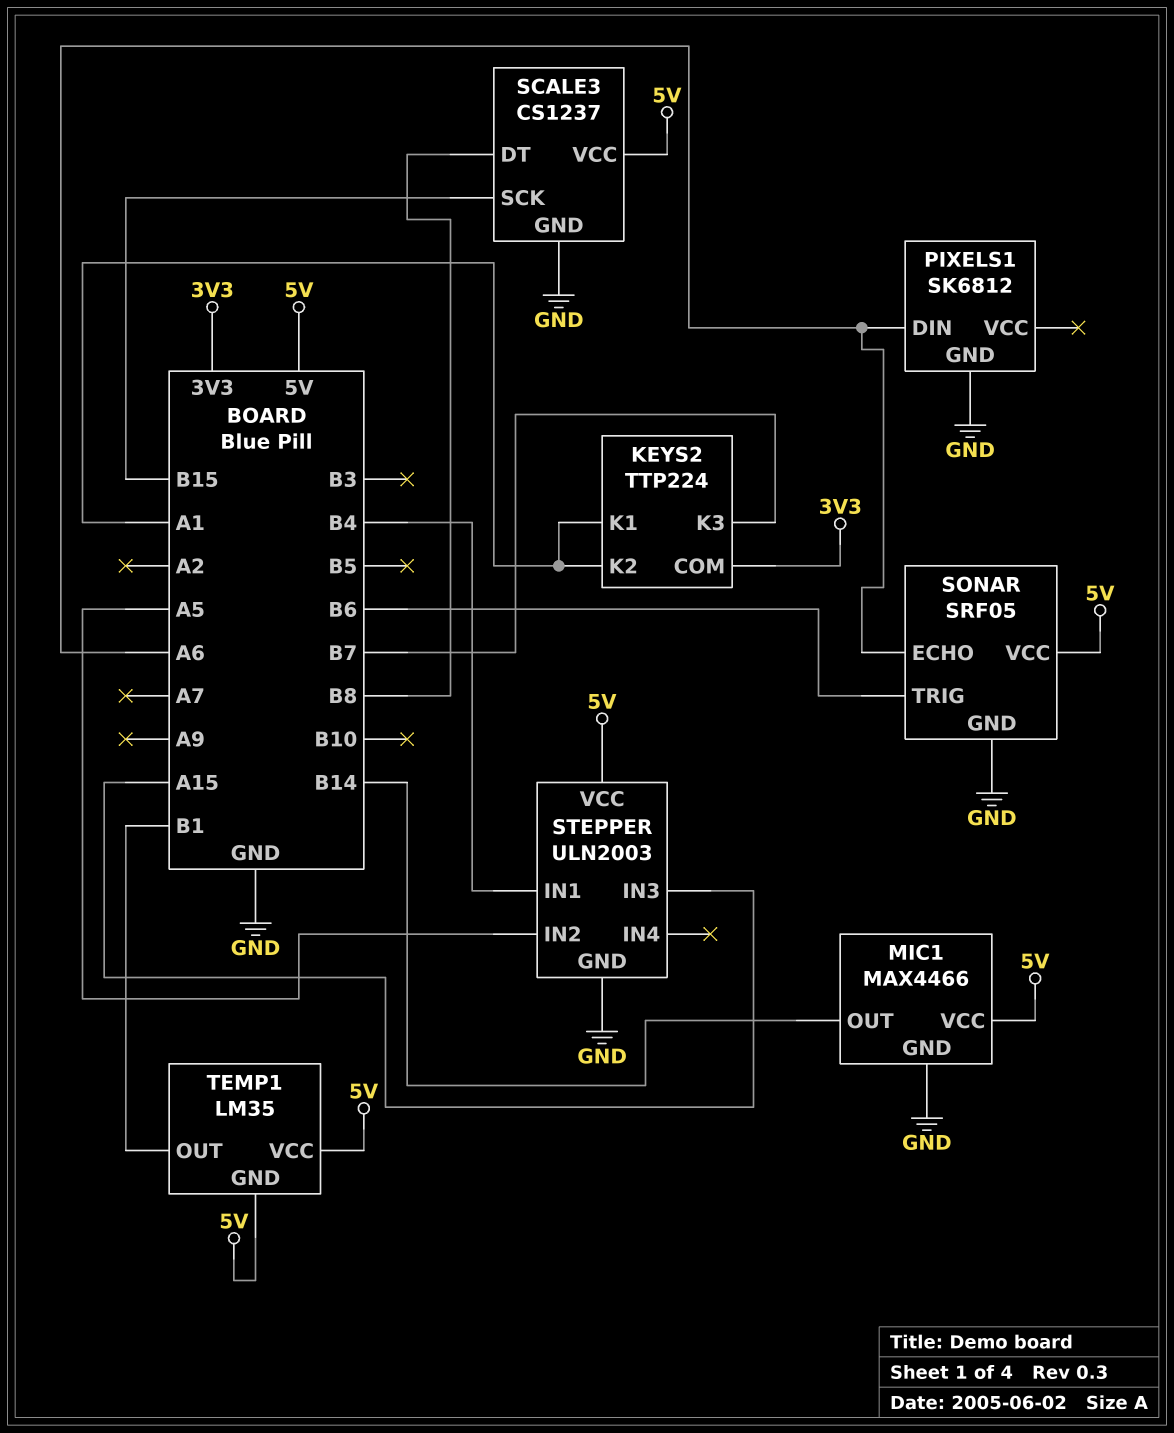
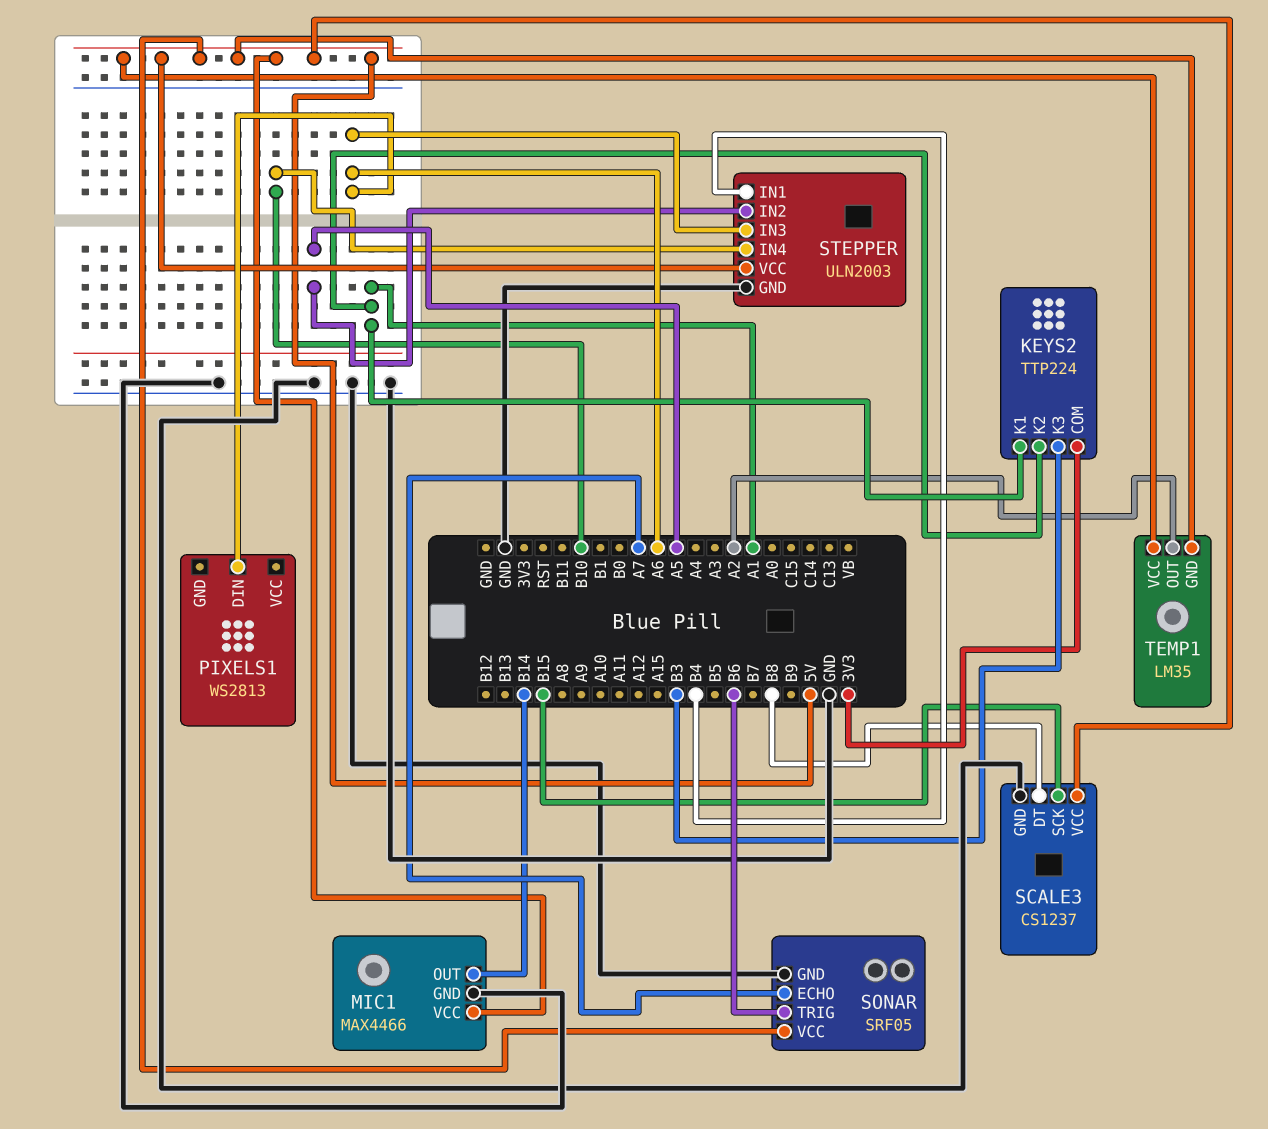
KEYS2 pin K3: B7 -> B3
PIXELS1: SK6812 -> WS2813
PIXELS1 pin GND: GND -> none
SONAR pin ECHO: A6 -> A7
STEPPER pin IN3: A15 -> A6
STEPPER pin IN4: none -> B10
TEMP1 pin OUT: B1 -> A2

